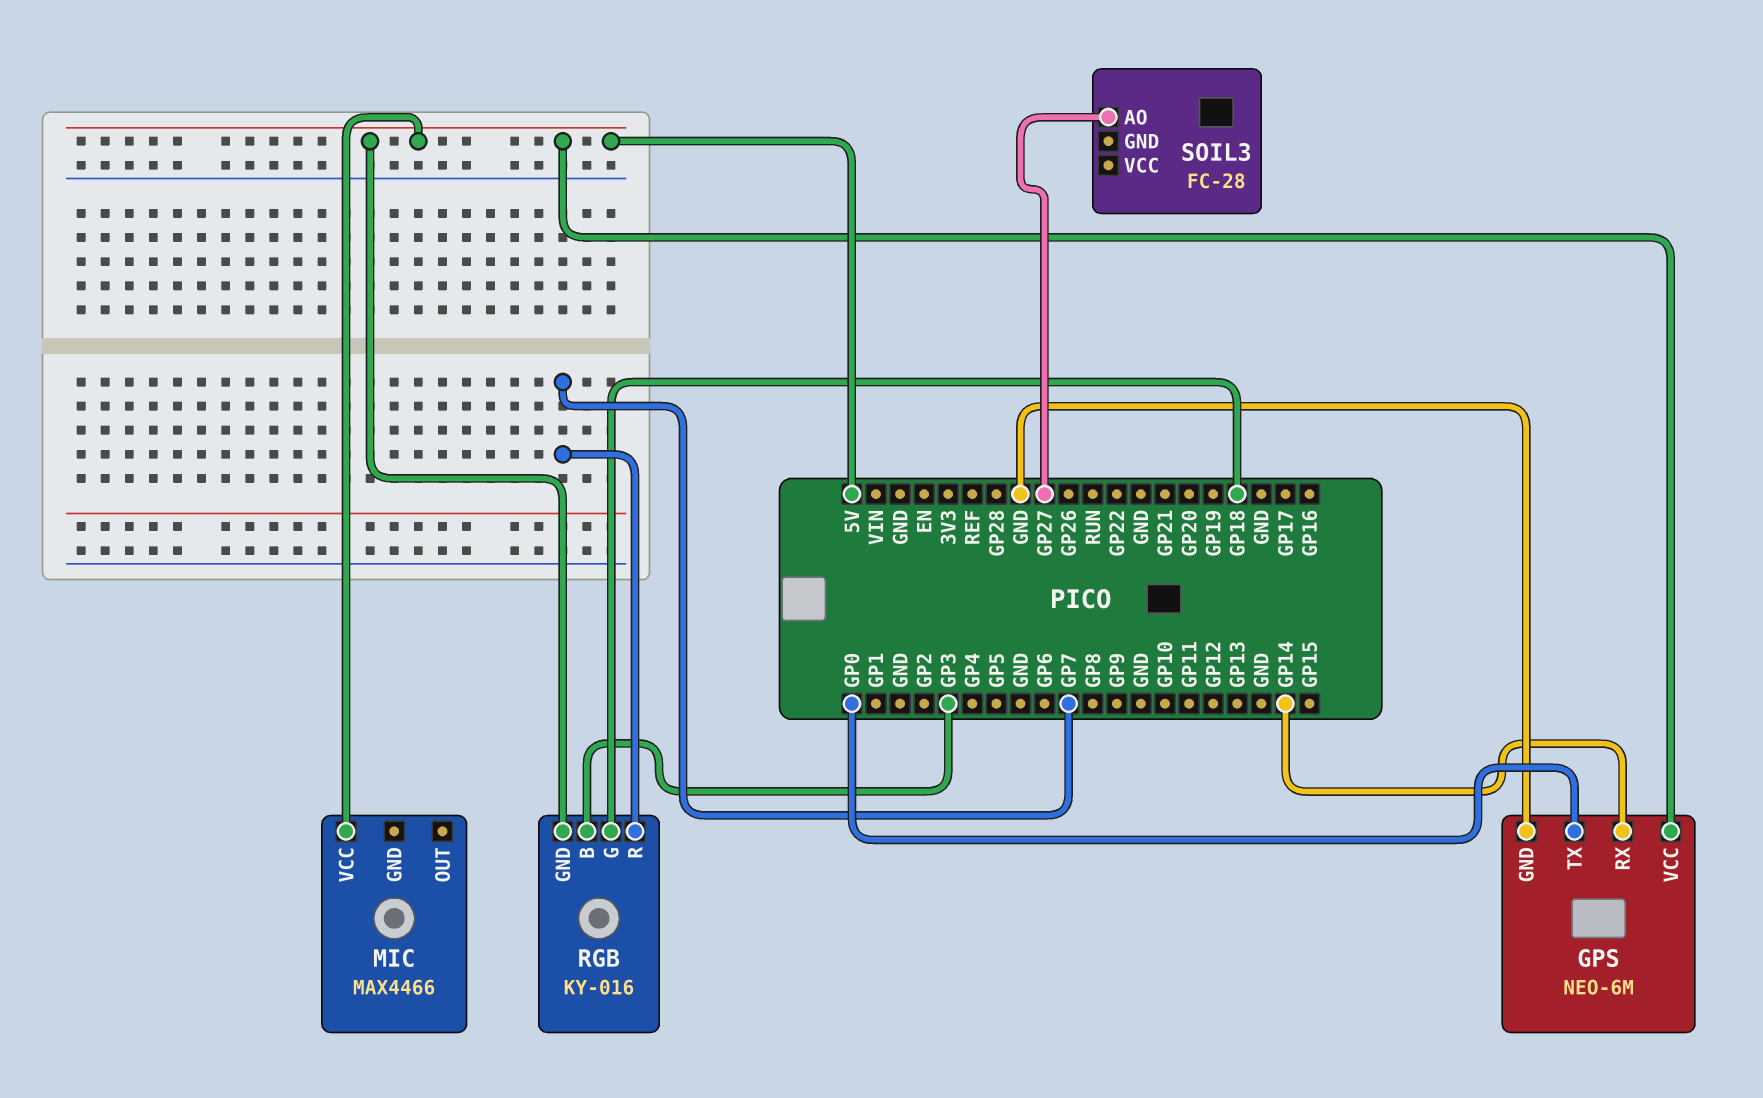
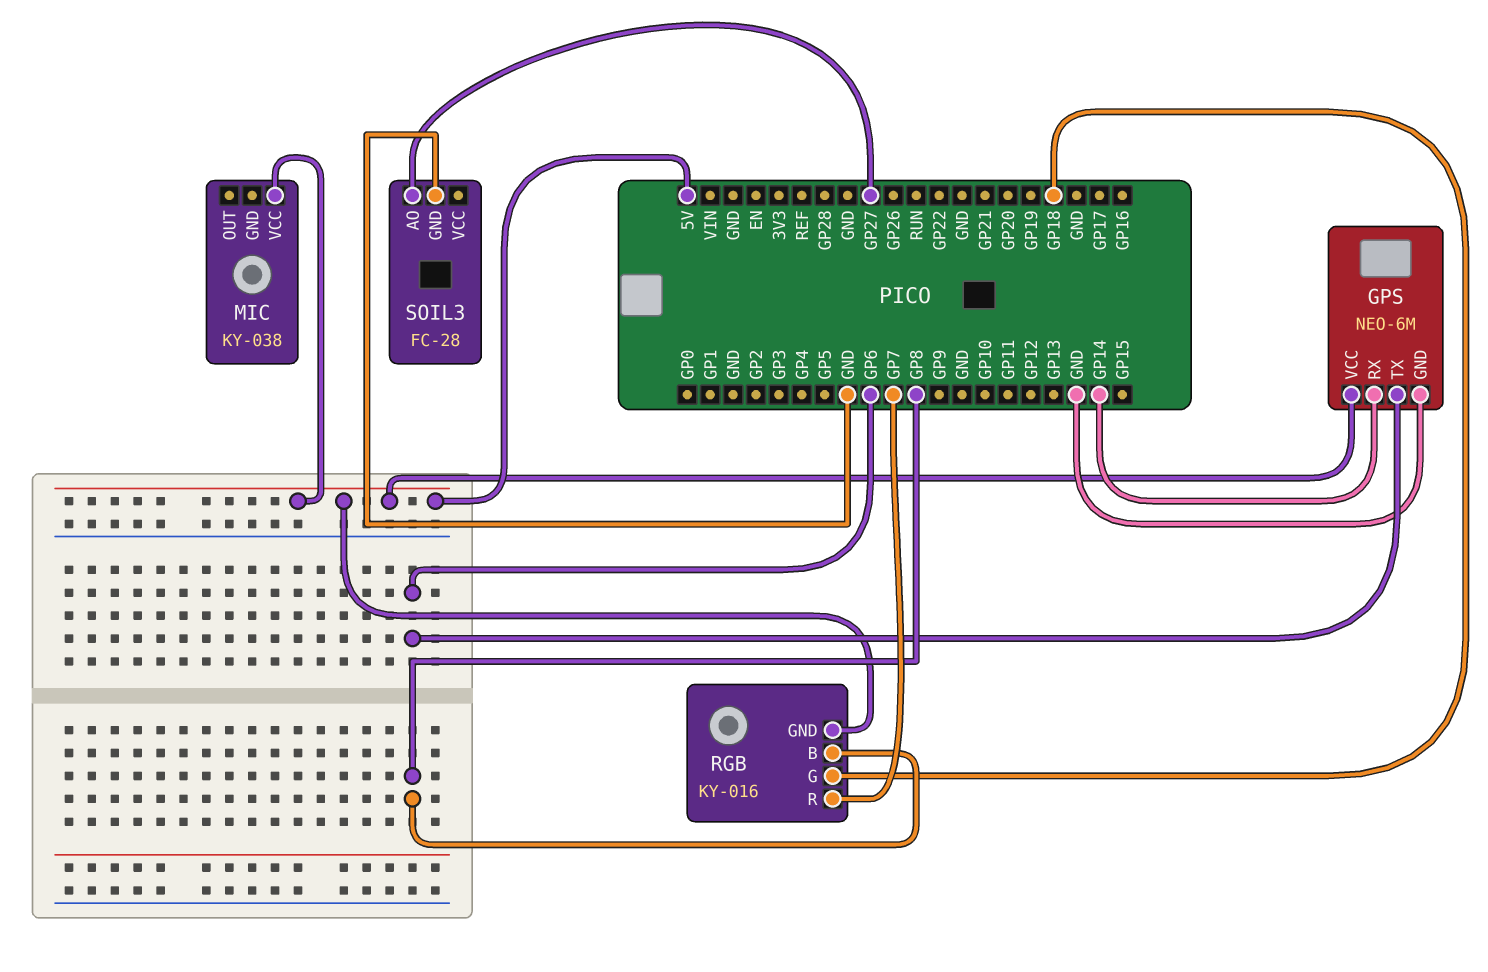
GPS pin TX: GP0 -> GP6
MIC: MAX4466 -> KY-038
RGB pin B: GP3 -> GP8
SOIL3 pin GND: none -> GND

